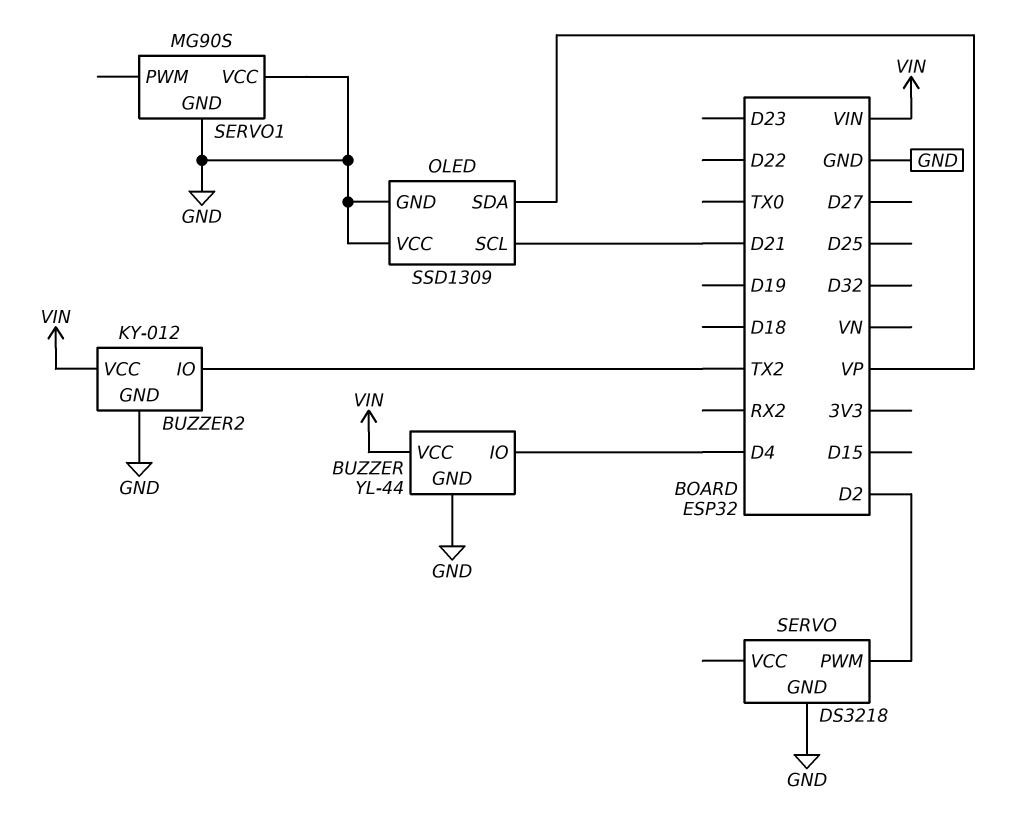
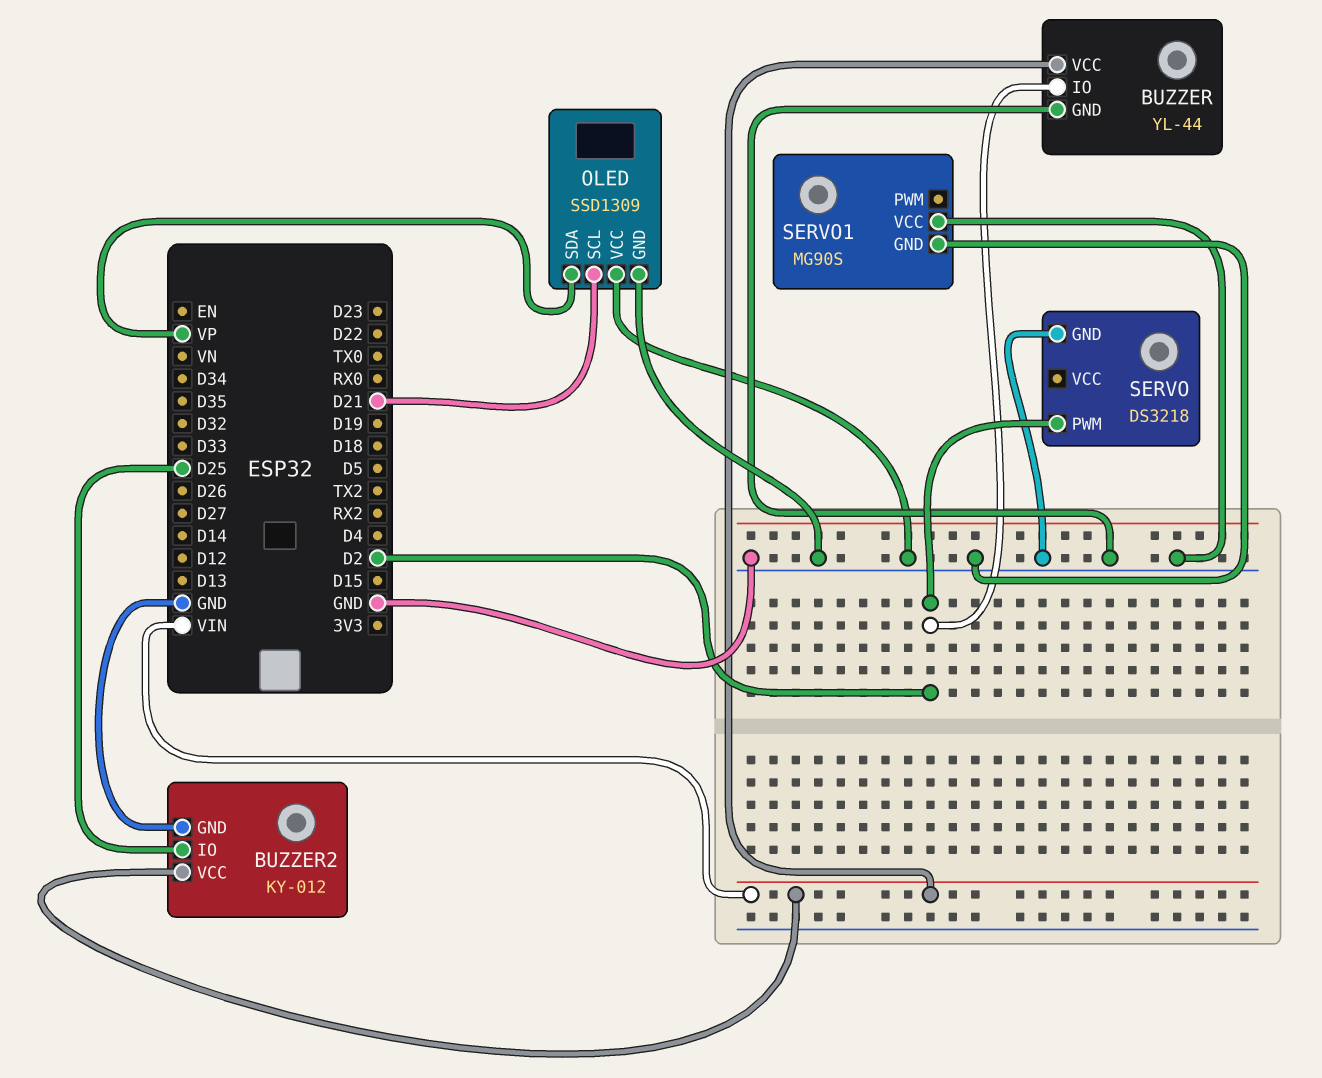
BUZZER pin IO: D4 -> D2
BUZZER2 pin IO: TX2 -> D25

